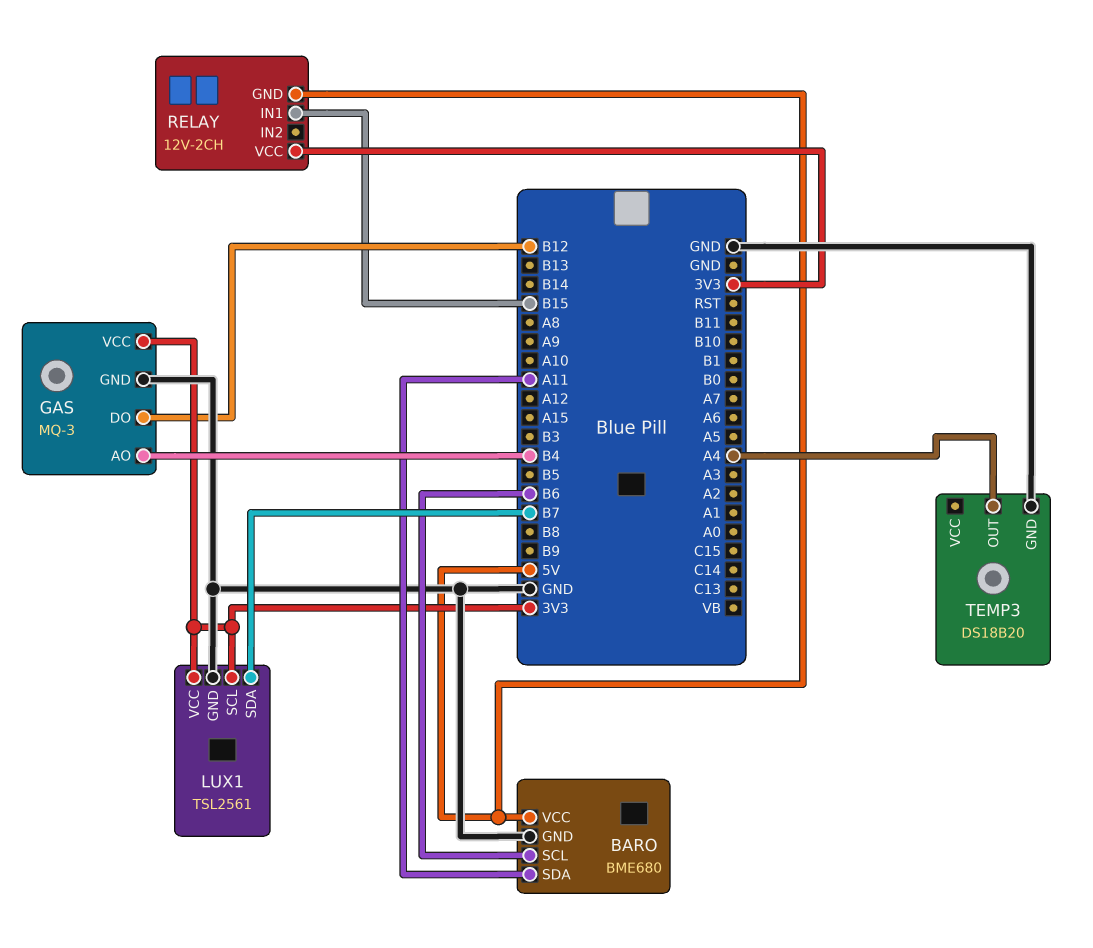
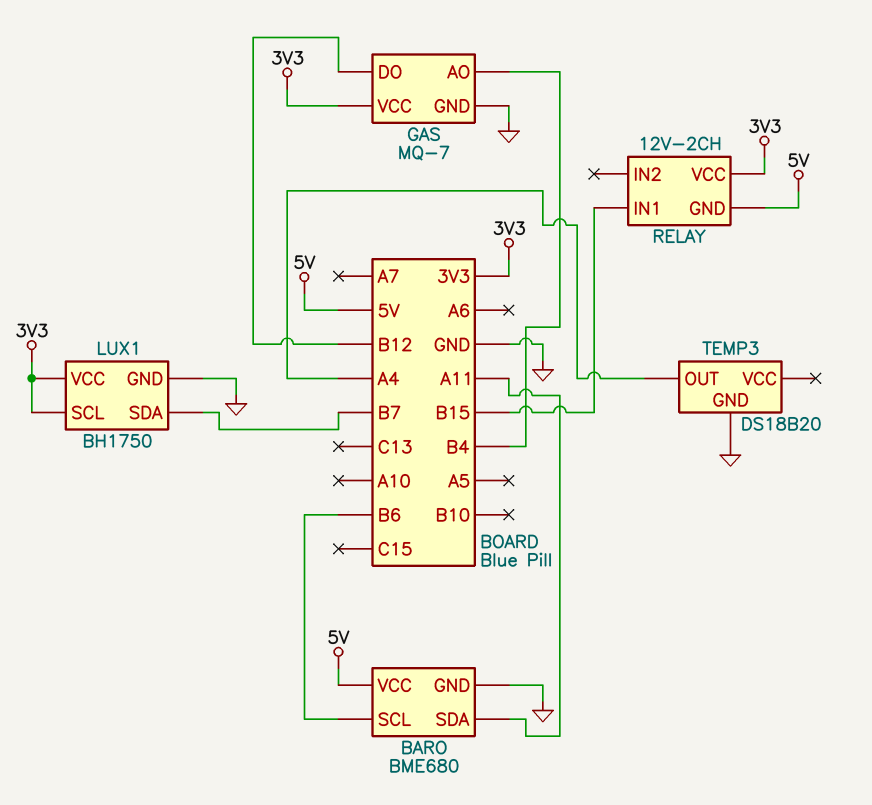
GAS: MQ-3 -> MQ-7
LUX1: TSL2561 -> BH1750

